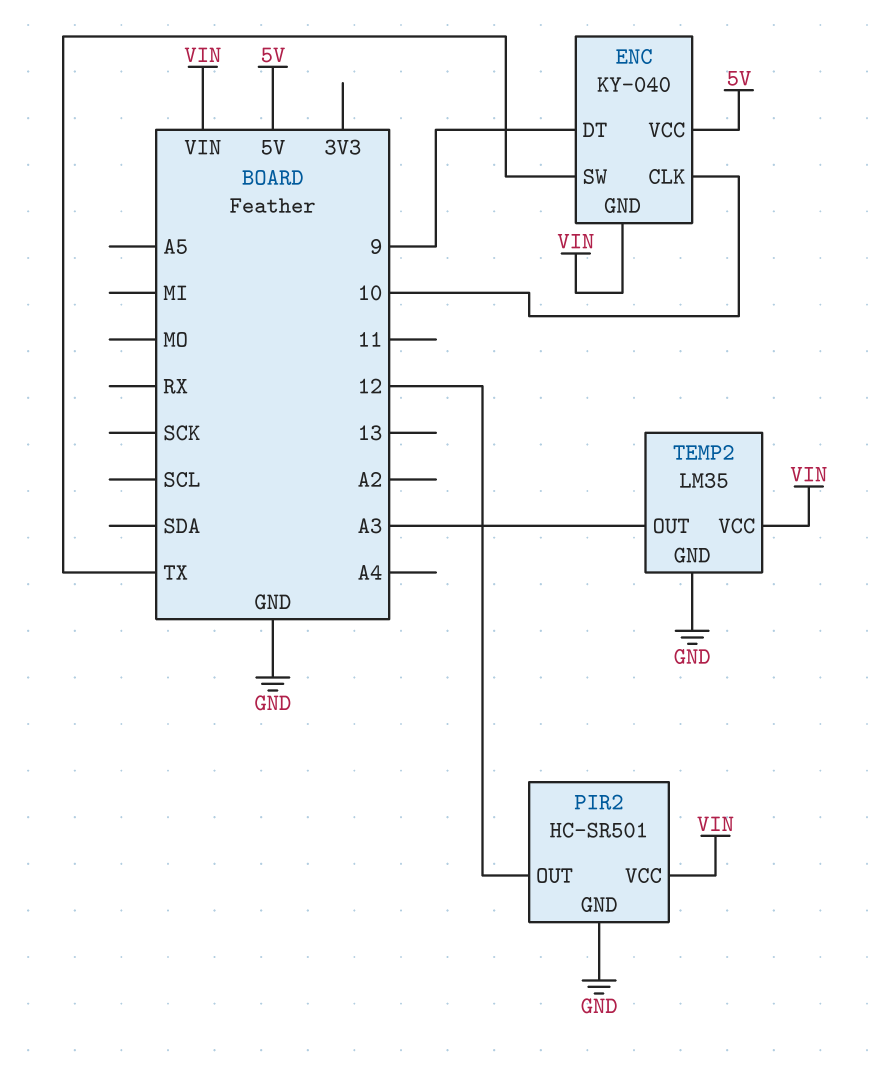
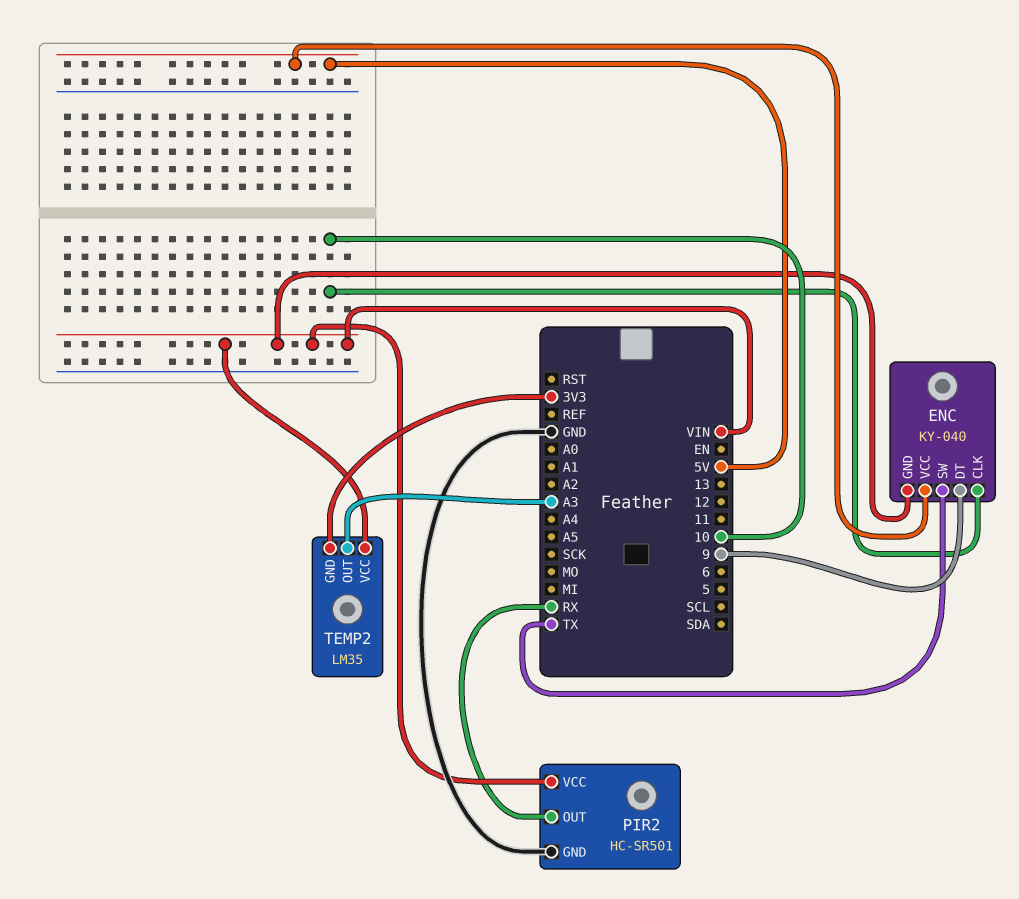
PIR2 pin OUT: 12 -> RX
TEMP2 pin GND: GND -> 3V3

